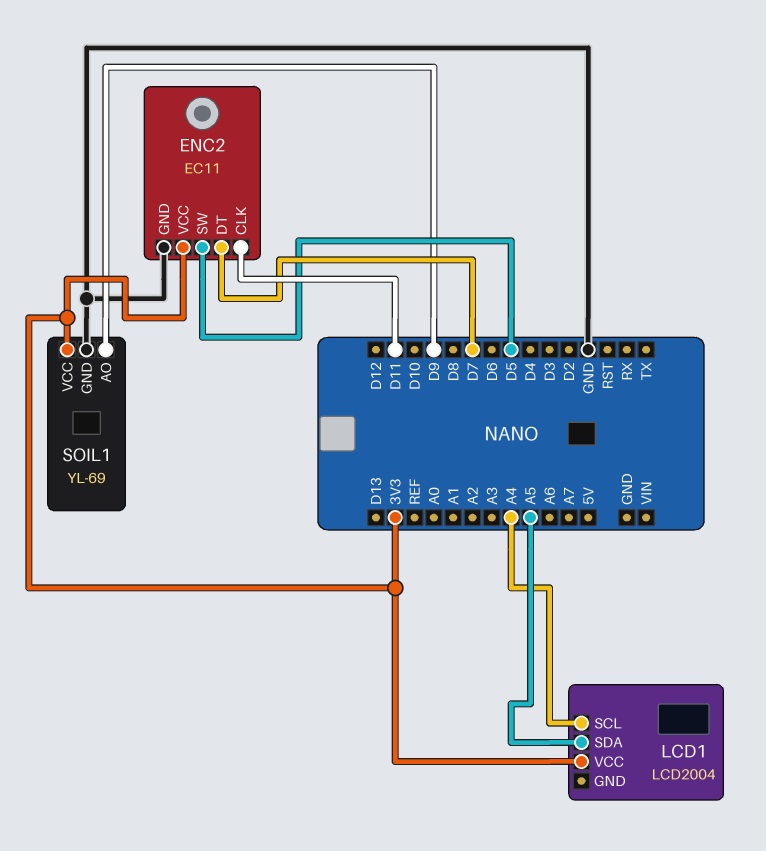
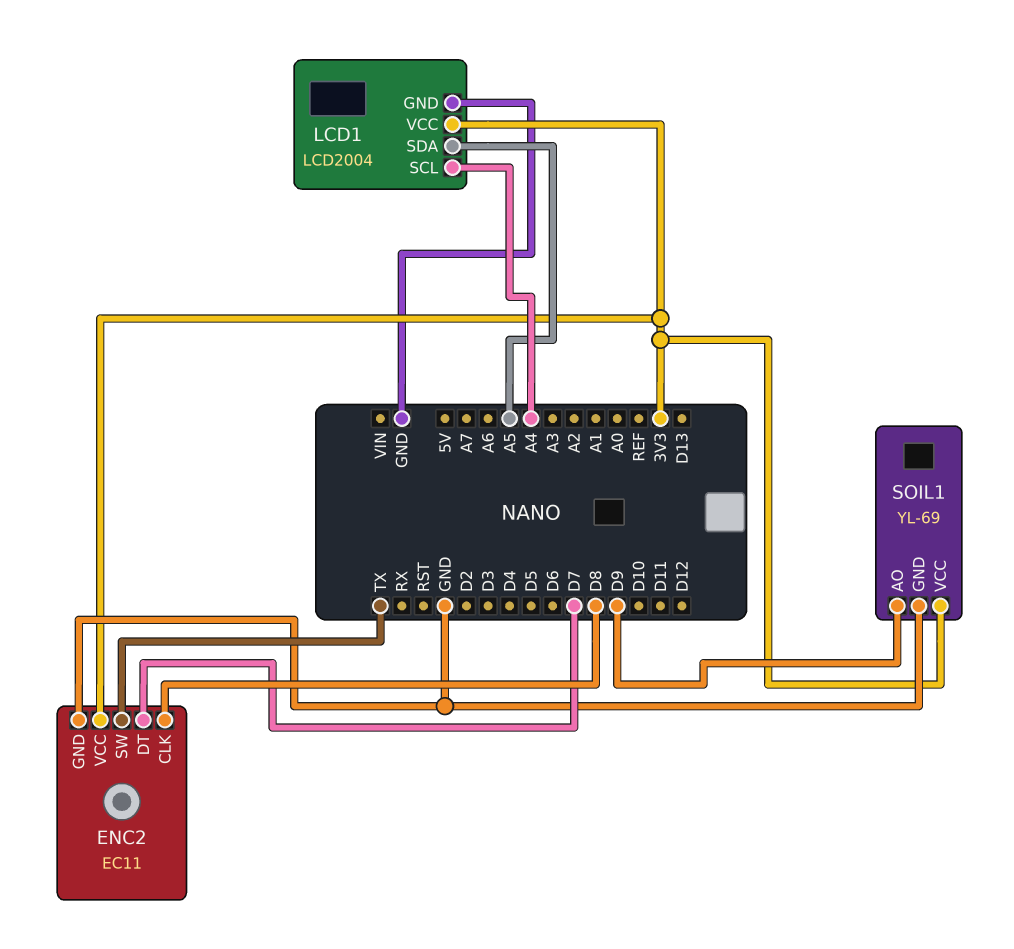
ENC2 pin CLK: D11 -> D8
ENC2 pin SW: D5 -> TX
LCD1 pin GND: none -> GND

